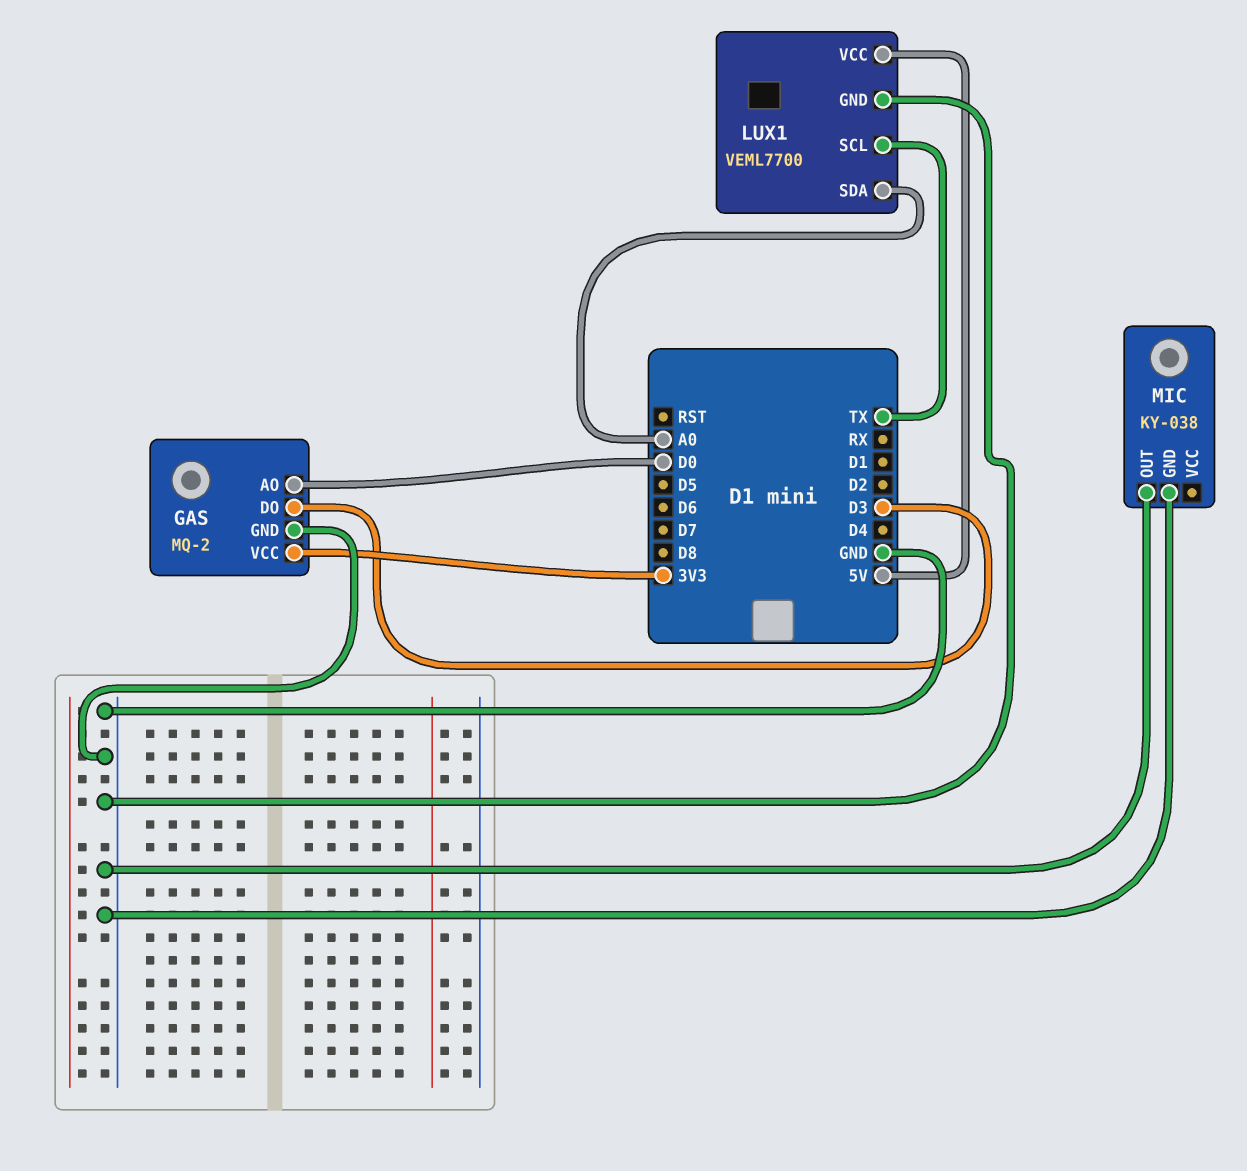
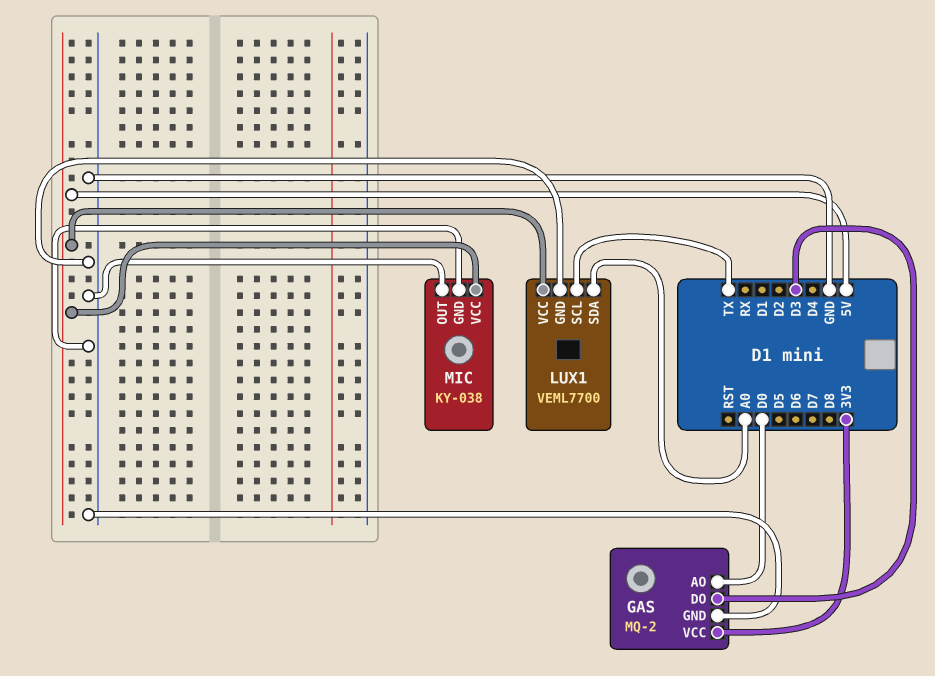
MIC pin VCC: none -> 5V

